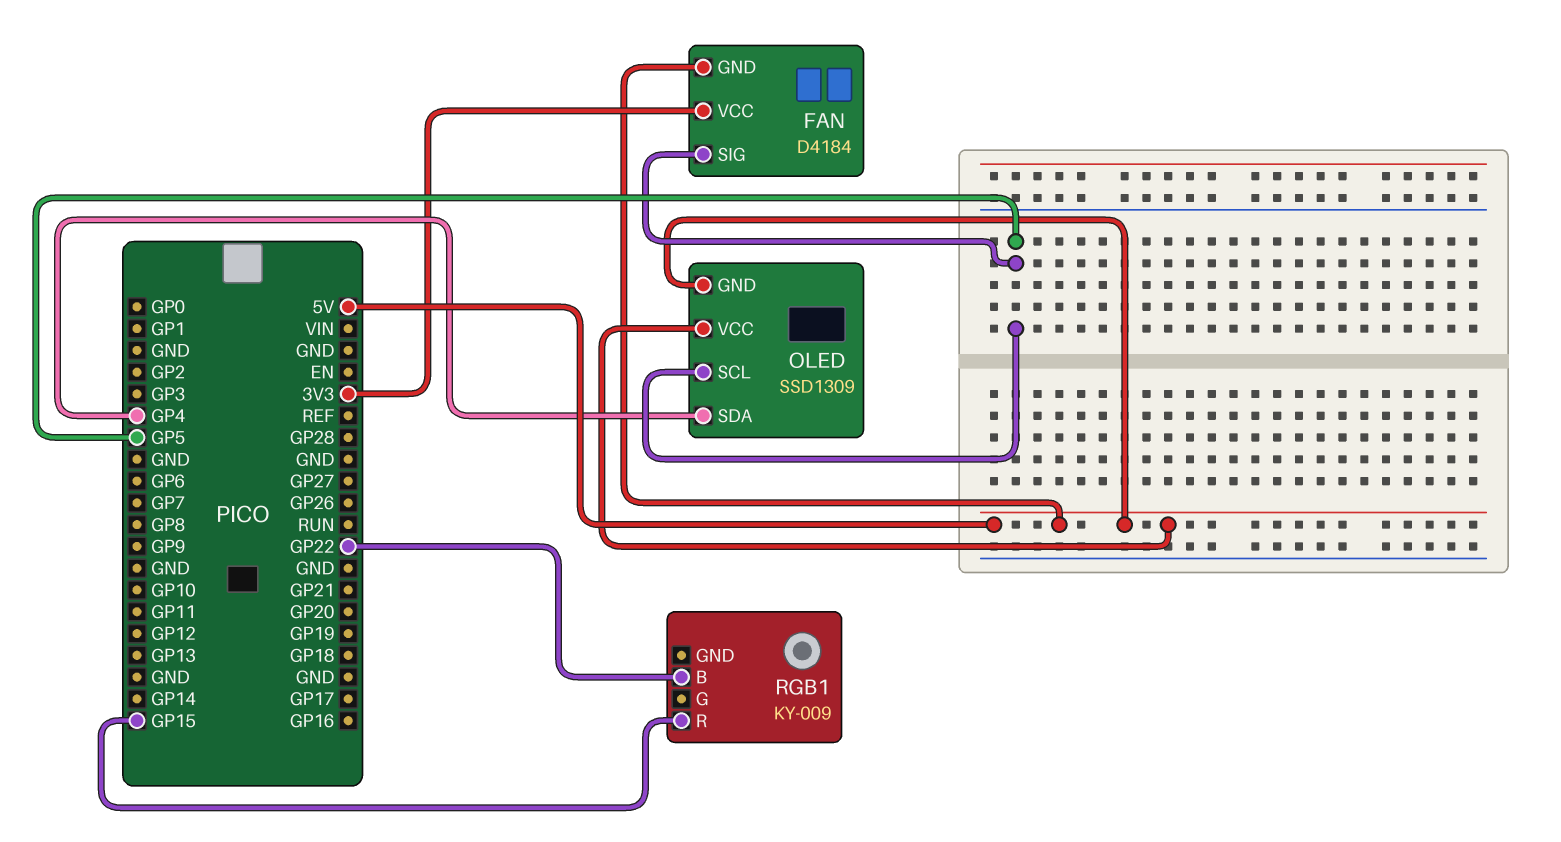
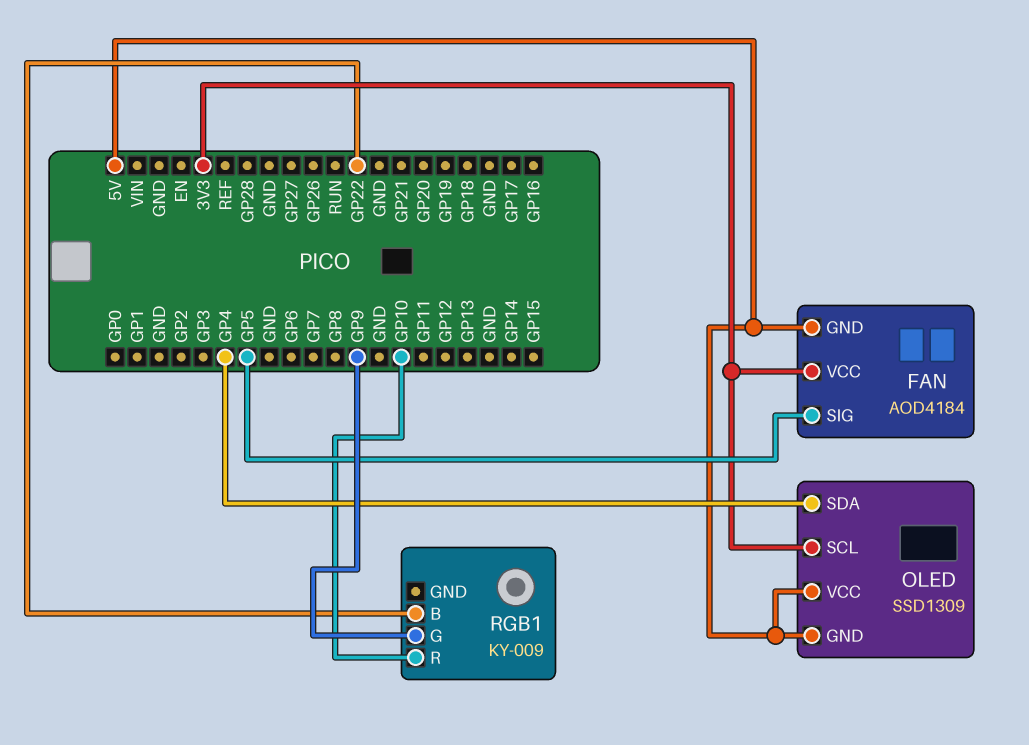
FAN: D4184 -> AOD4184
OLED pin SCL: GP5 -> 3V3
RGB1 pin G: none -> GP9
RGB1 pin R: GP15 -> GP10

